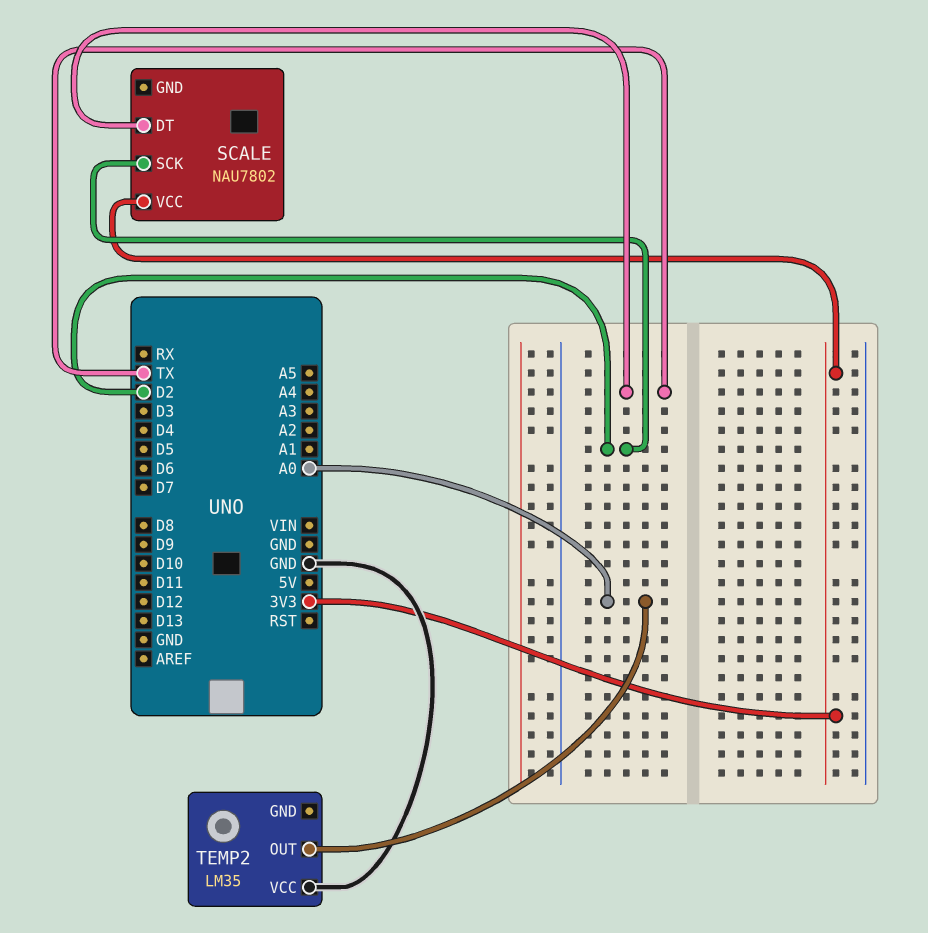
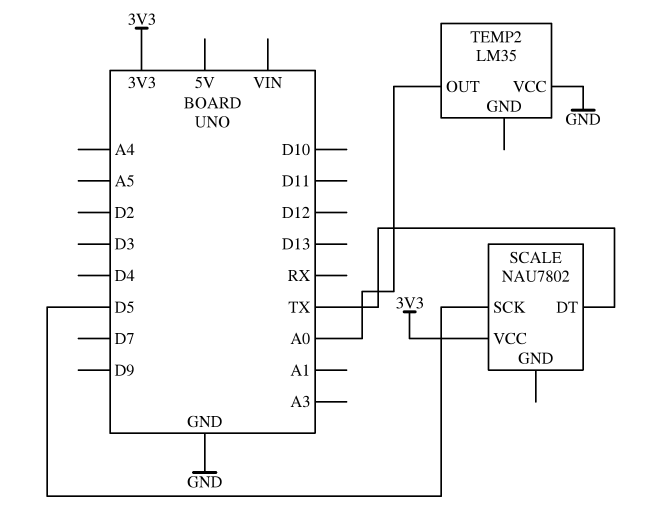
SCALE pin SCK: D2 -> D5

